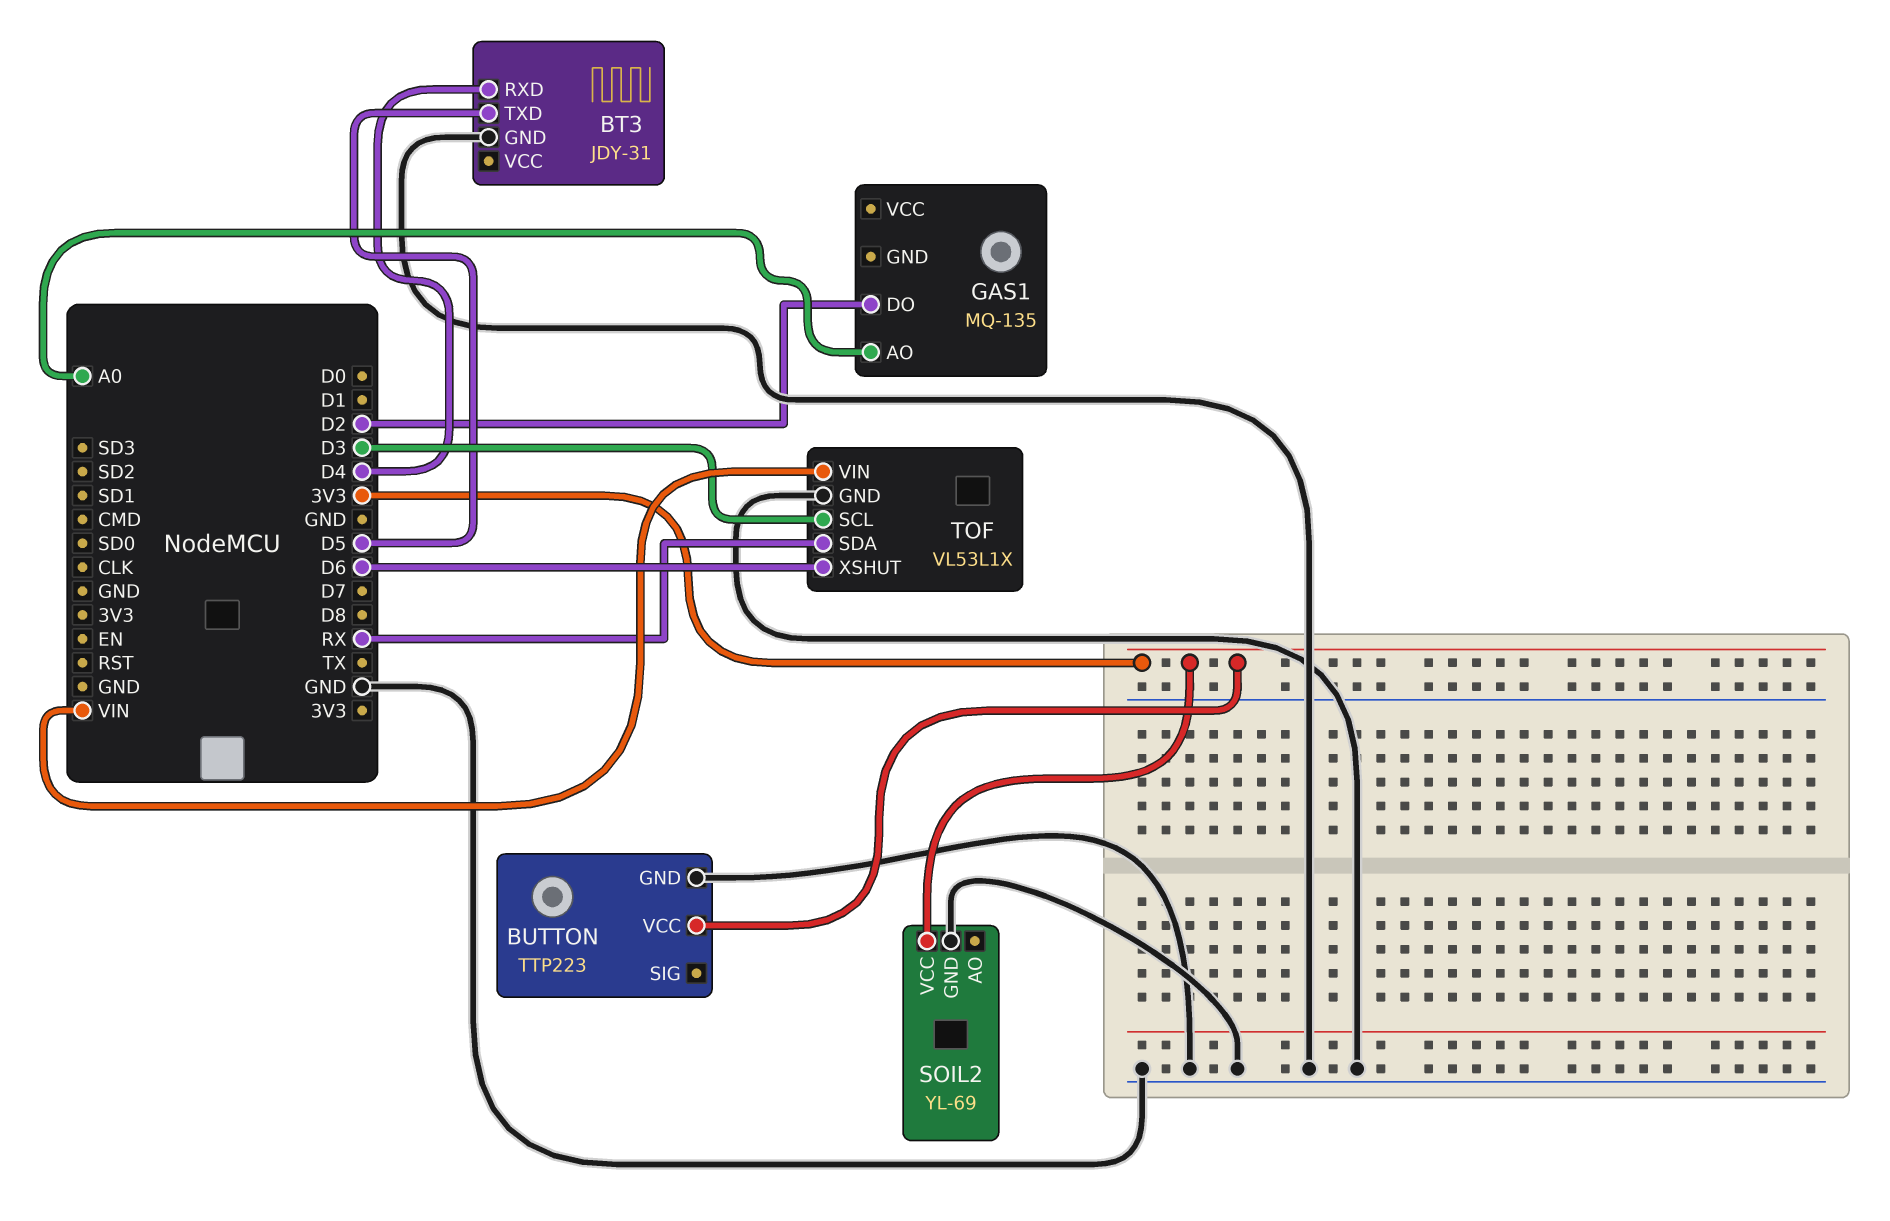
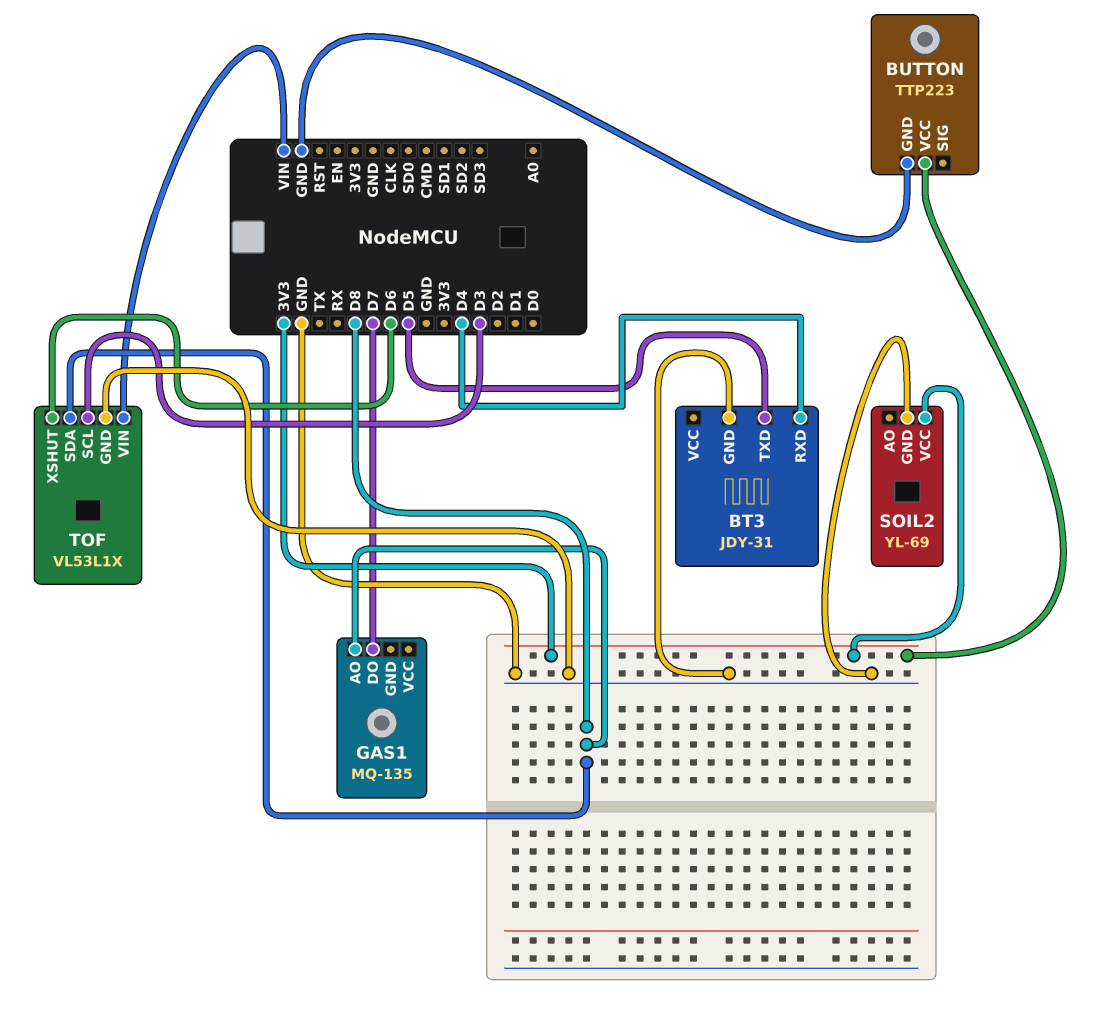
GAS1 pin AO: A0 -> D8
GAS1 pin DO: D2 -> D7
TOF pin SDA: RX -> D8

